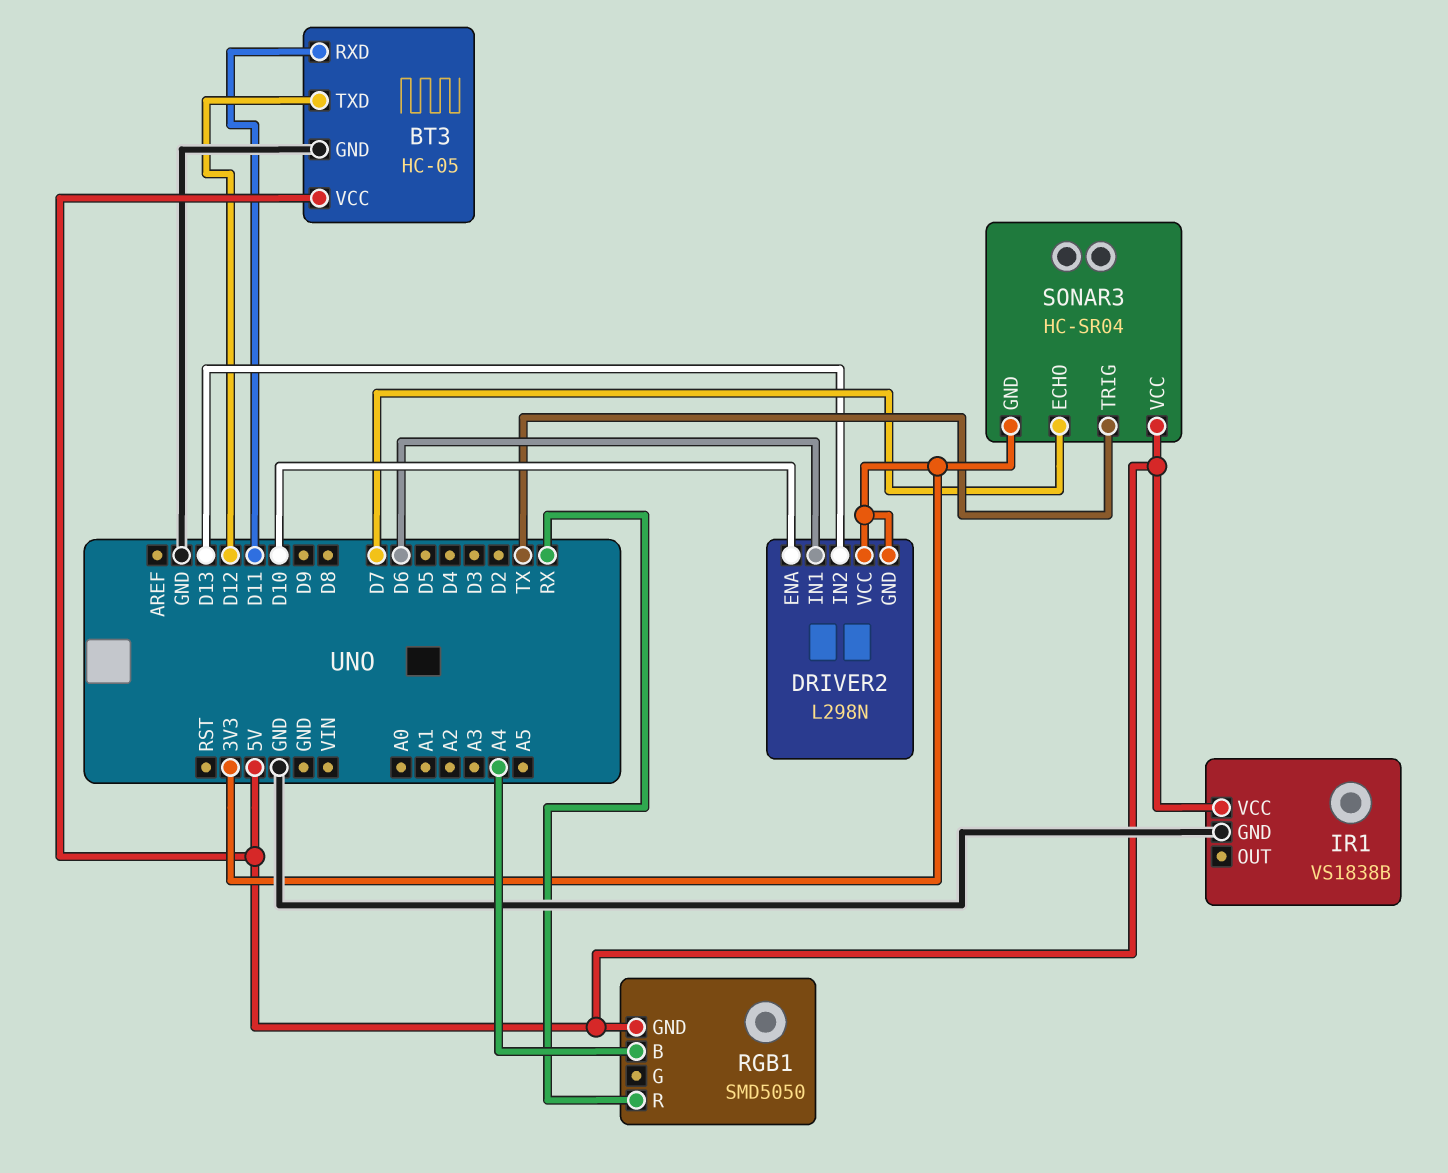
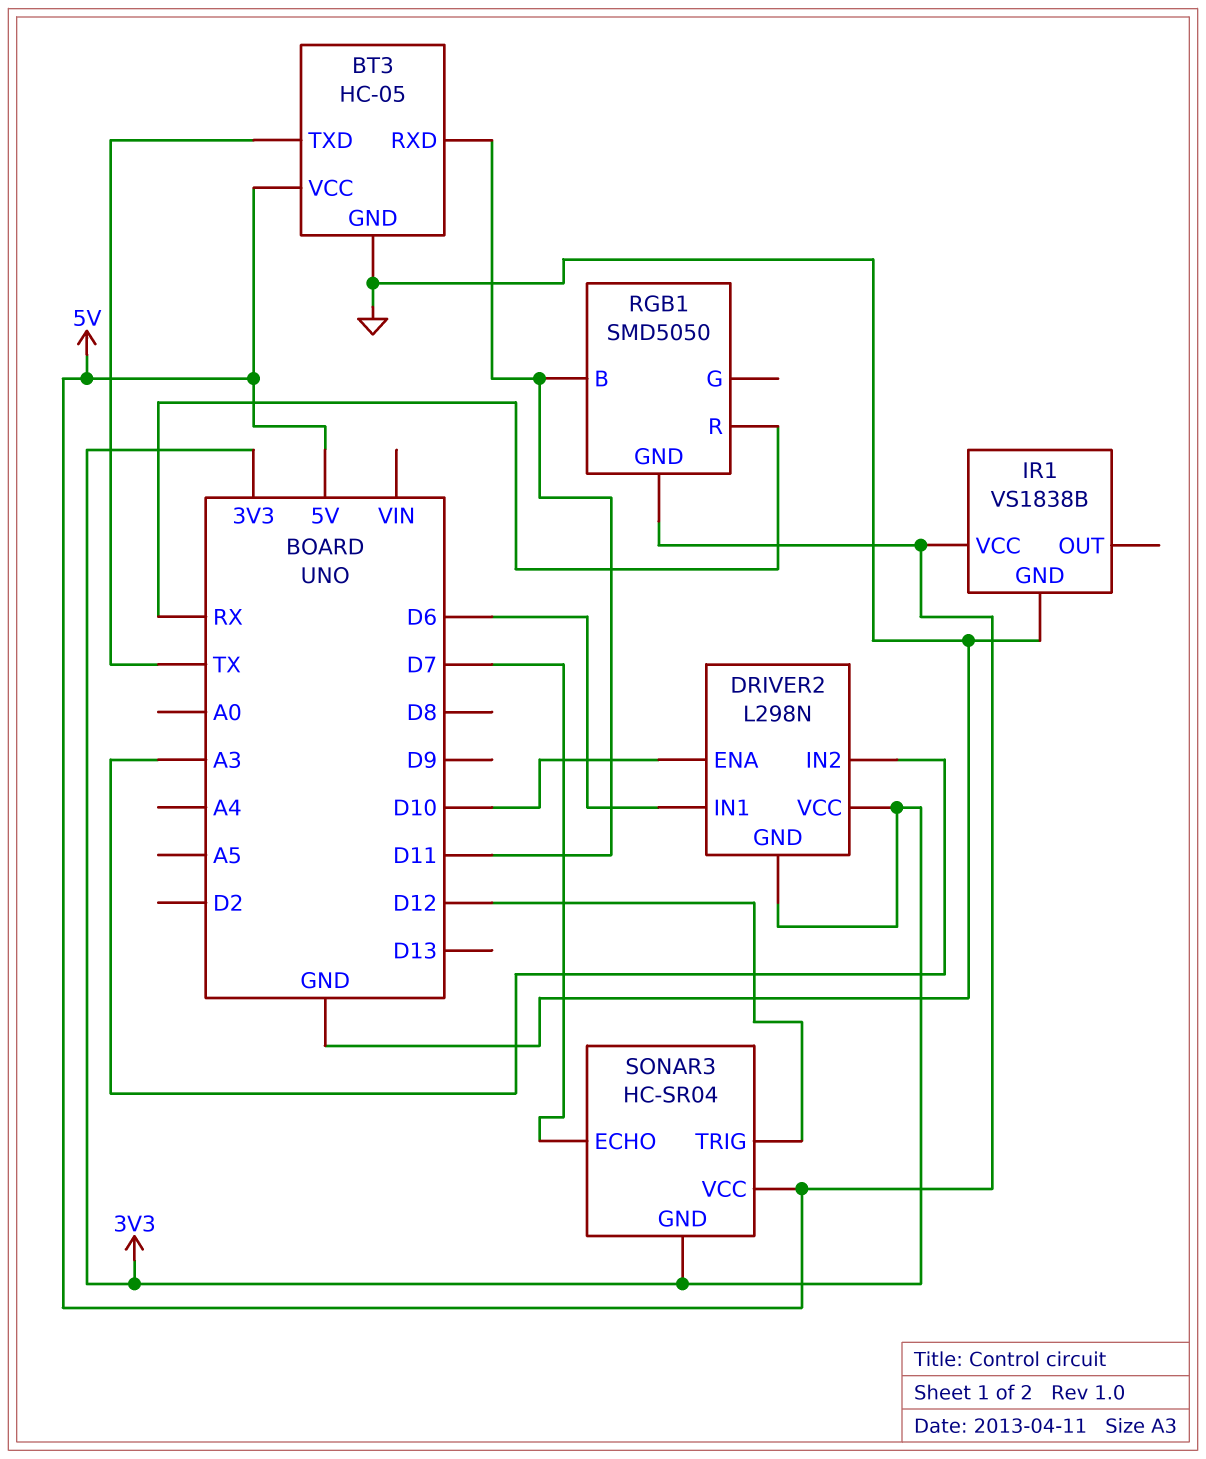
BT3 pin TXD: D12 -> TX
DRIVER2 pin IN2: D13 -> A3
RGB1 pin B: A4 -> D11
SONAR3 pin TRIG: TX -> D12

